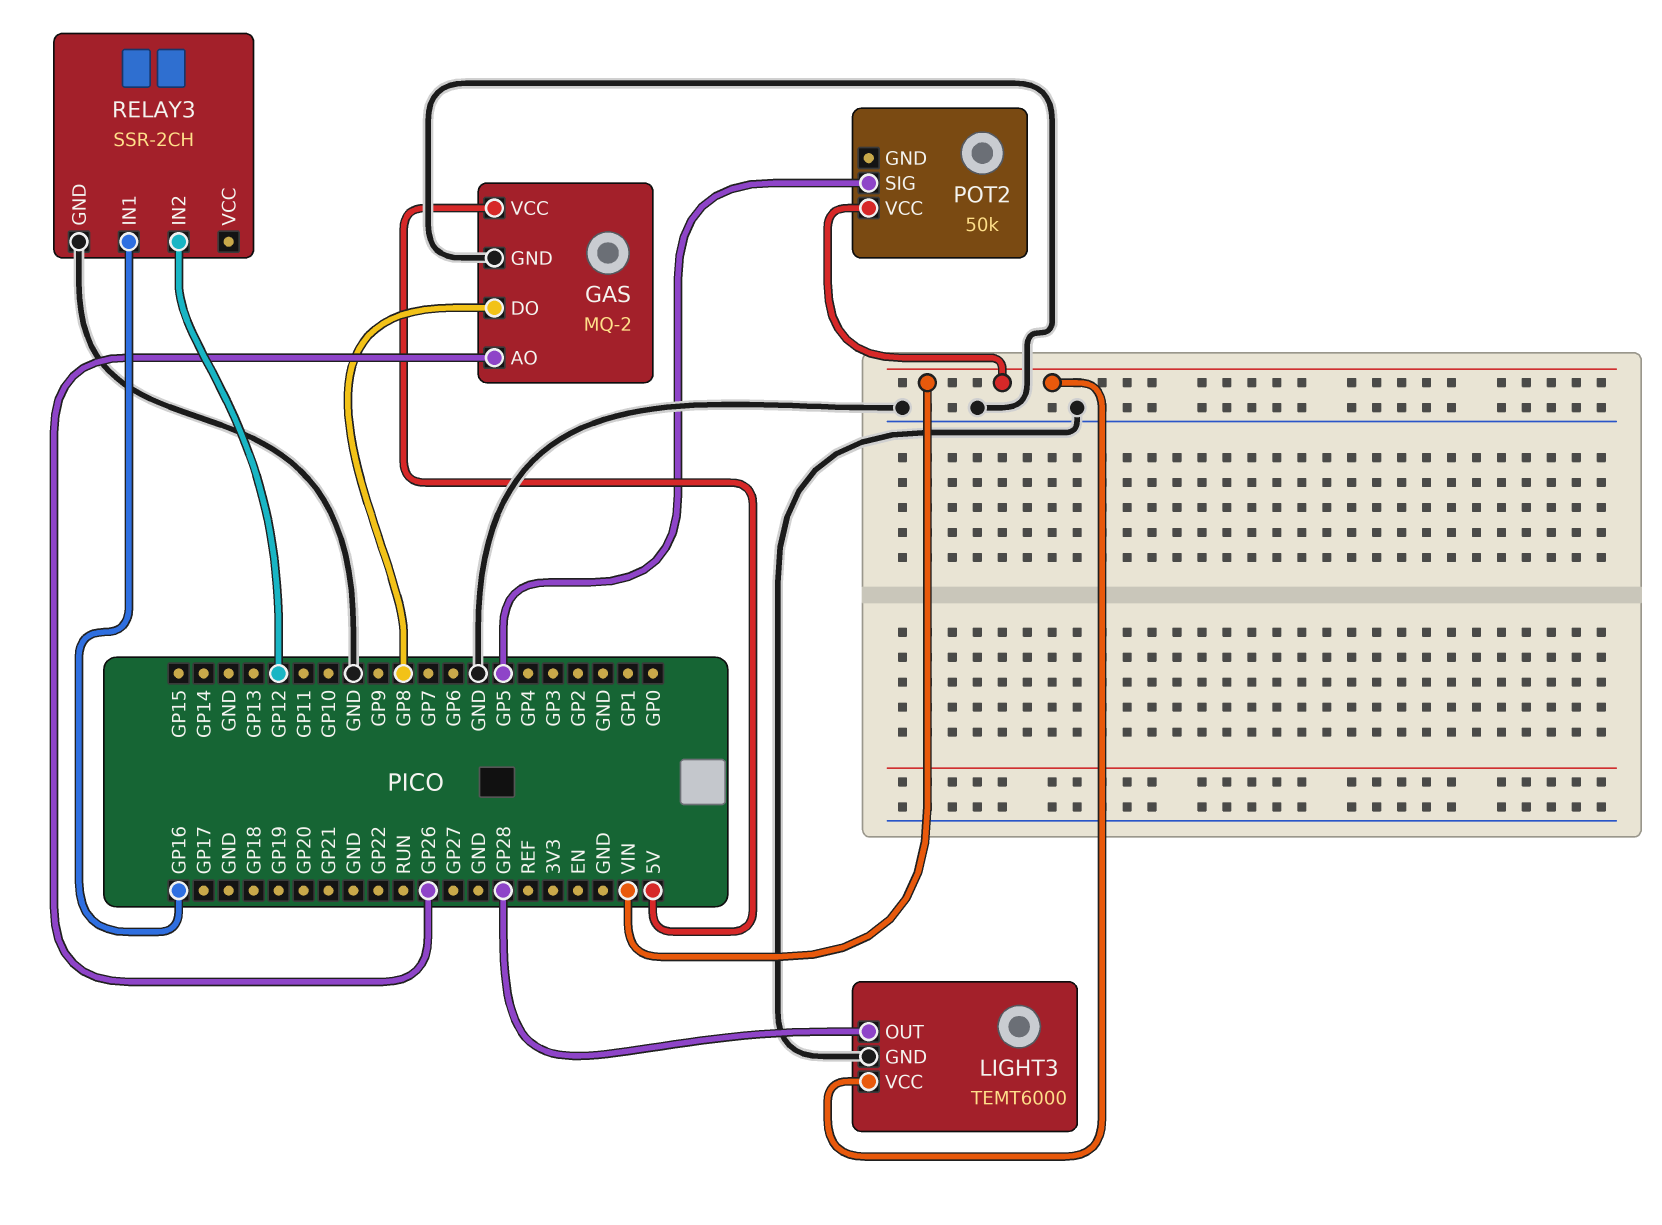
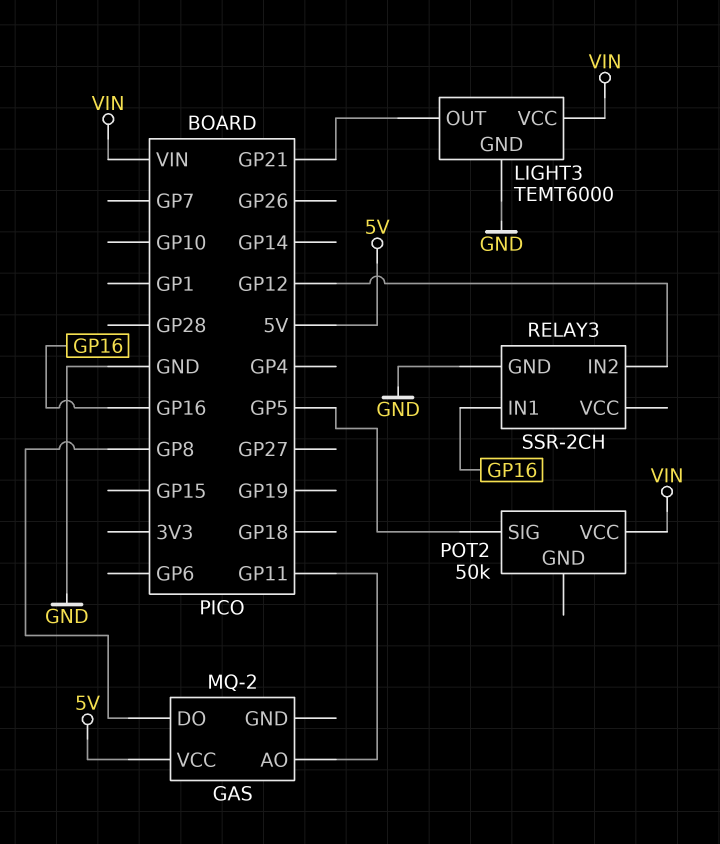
GAS pin AO: GP26 -> GP11
GAS pin GND: GND -> none
LIGHT3 pin OUT: GP28 -> GP21

